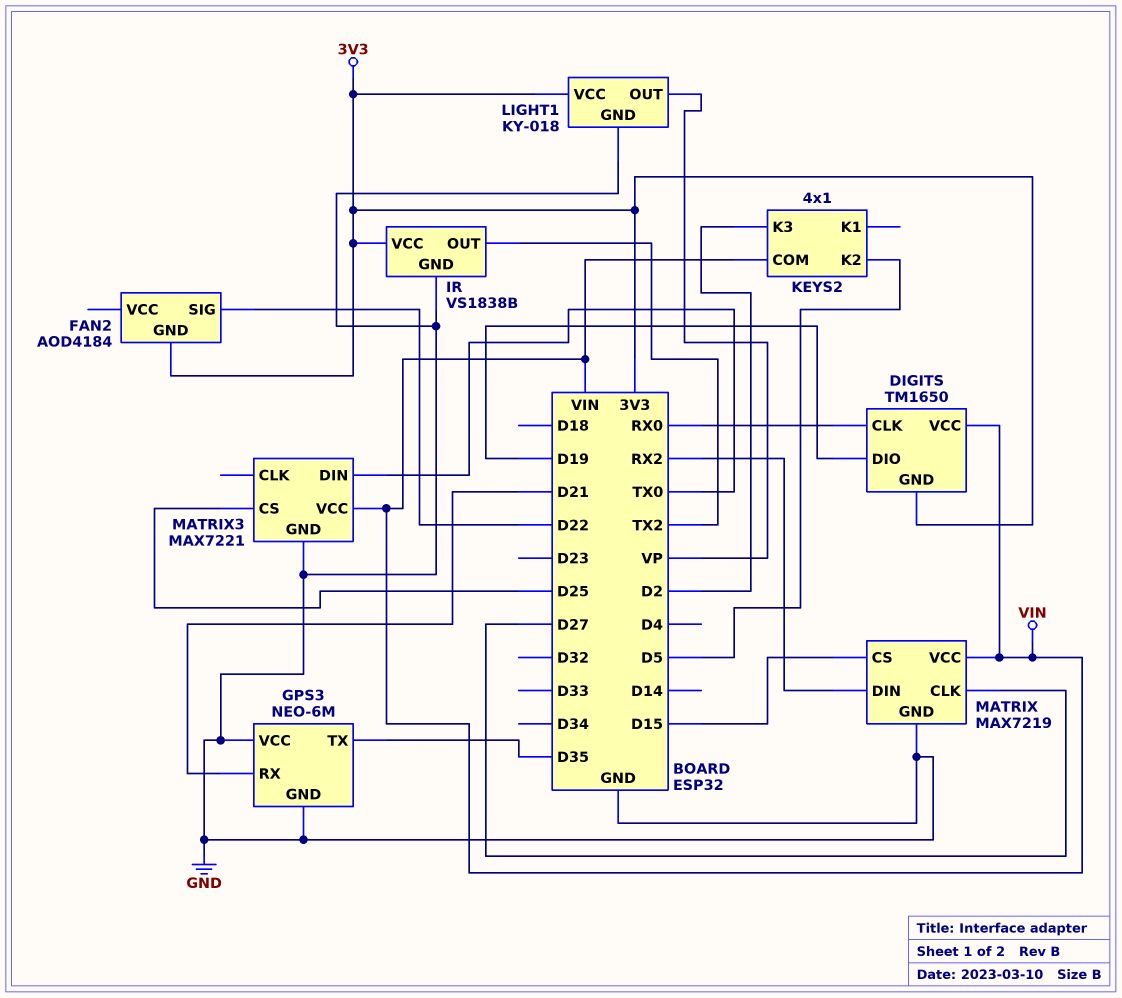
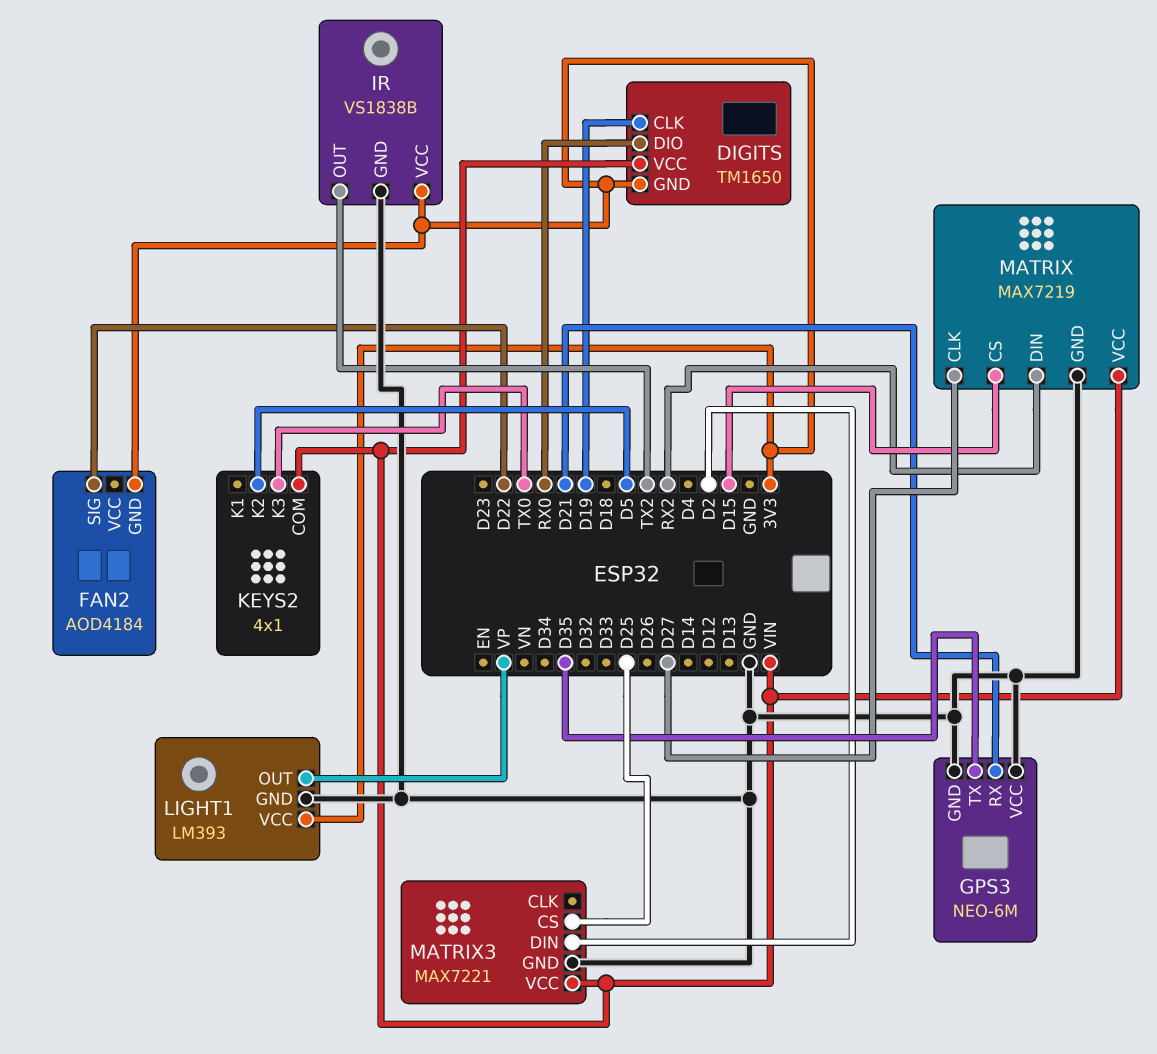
DIGITS pin CLK: RX0 -> D19
DIGITS pin DIO: D19 -> RX0
KEYS2 pin K3: D2 -> TX0
LIGHT1: KY-018 -> LM393
MATRIX3 pin DIN: TX0 -> D2

